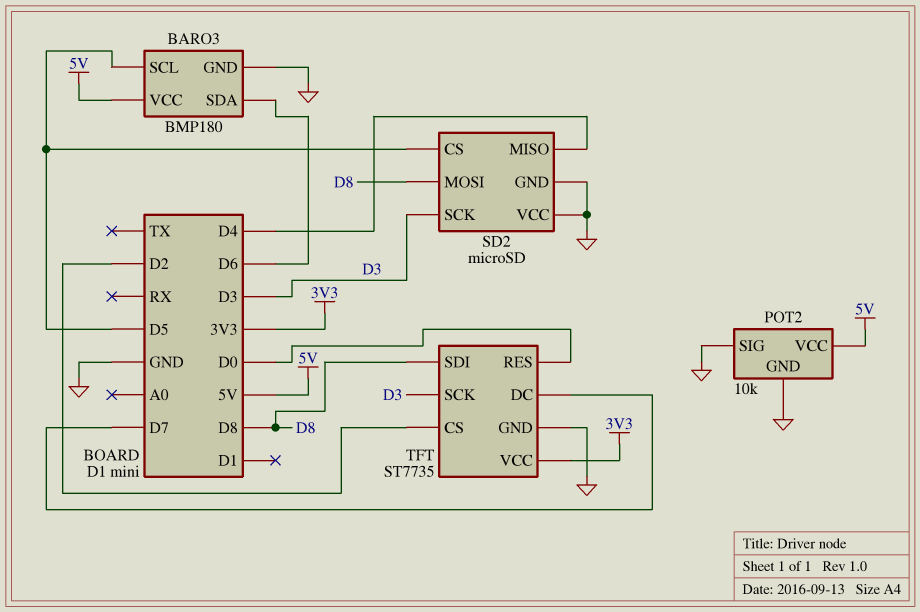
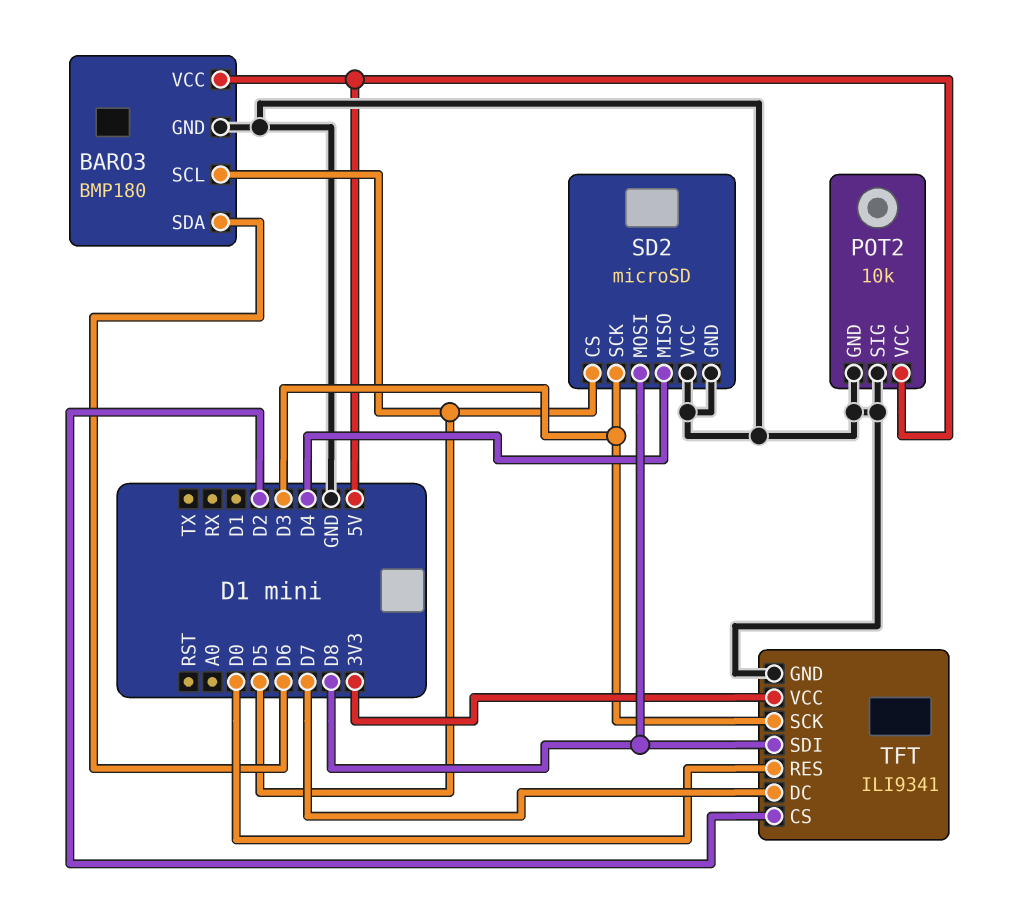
TFT: ST7735 -> ILI9341

